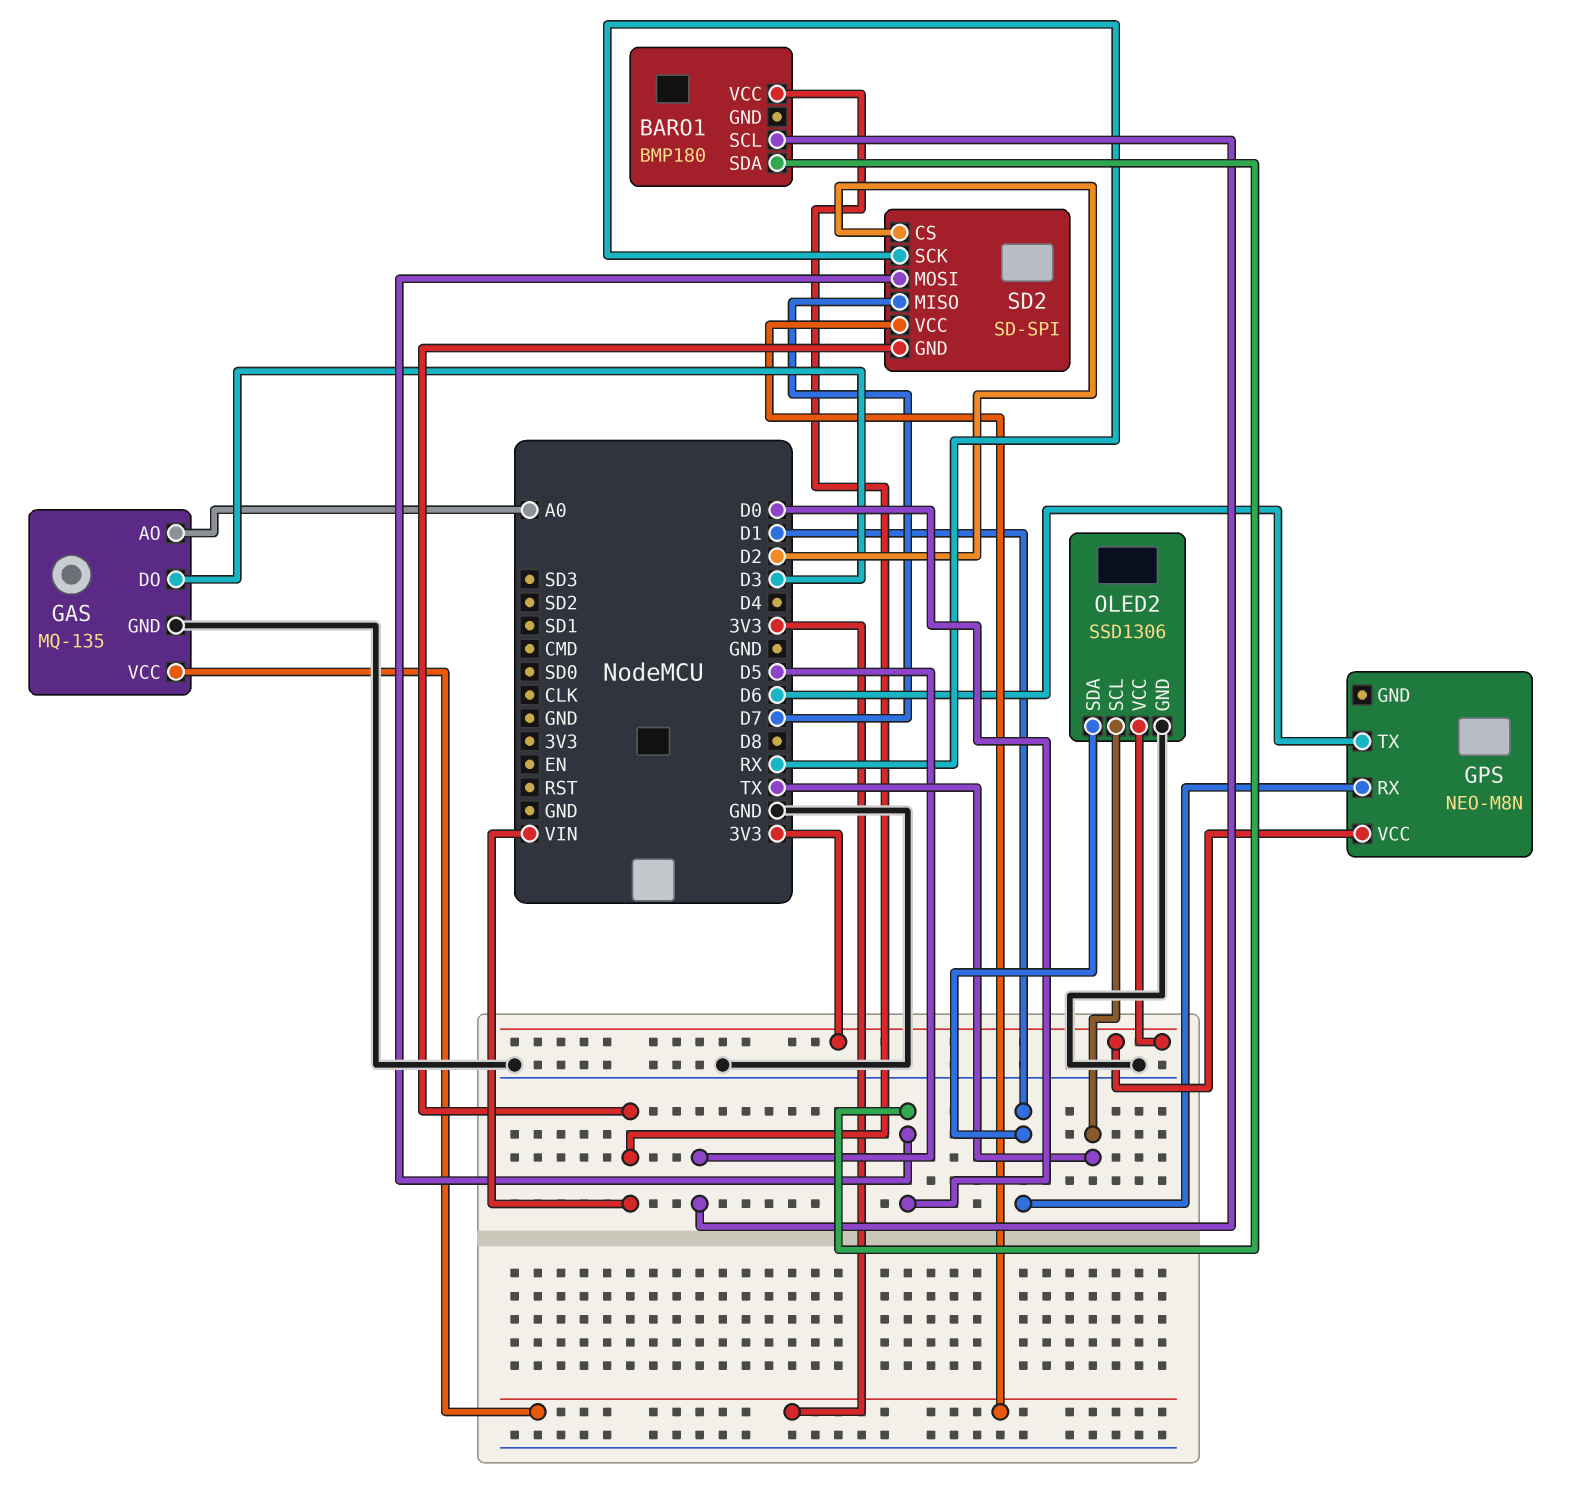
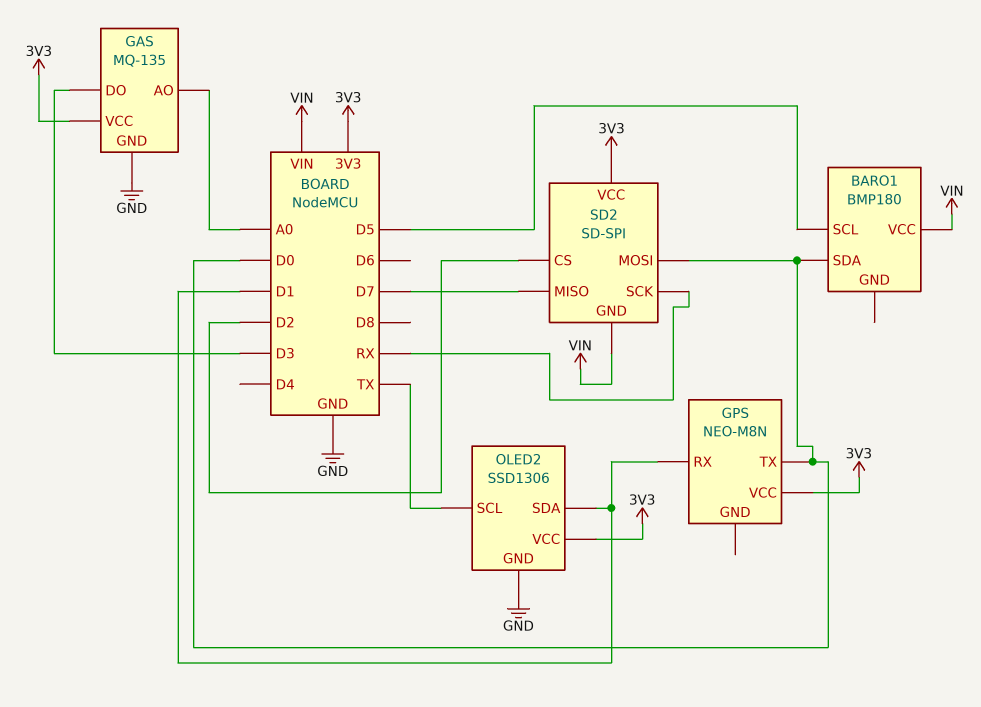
GPS pin TX: D6 -> D0

